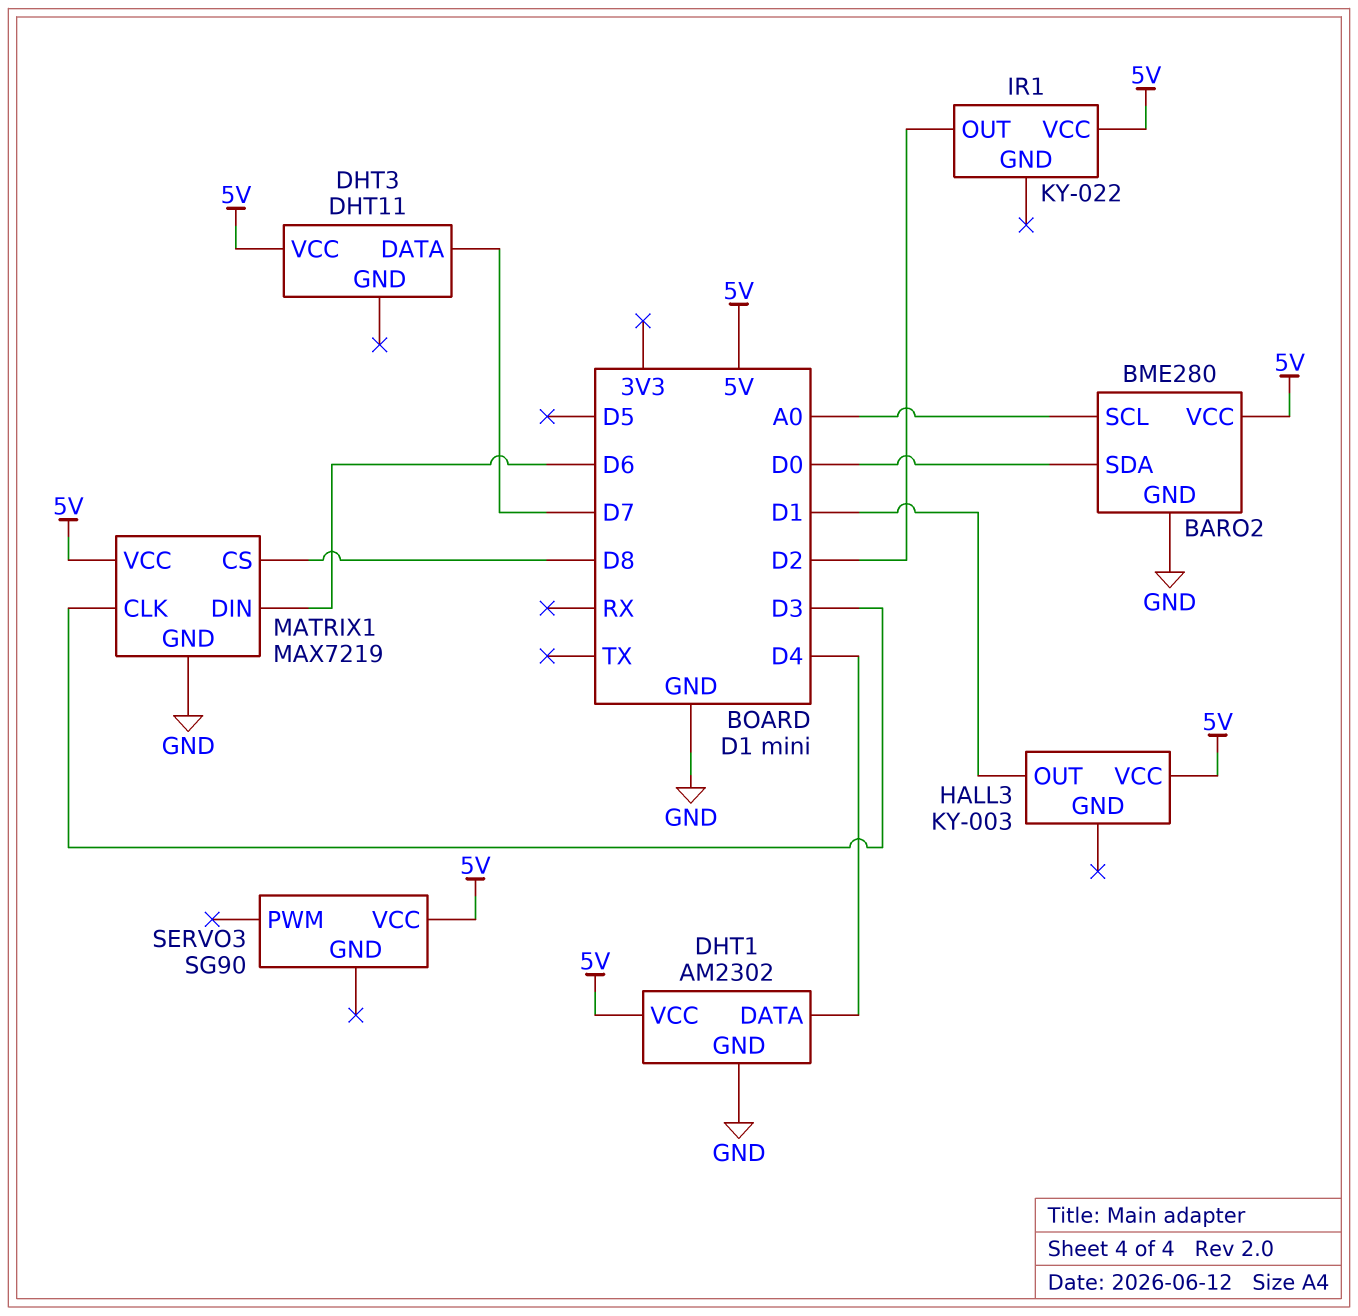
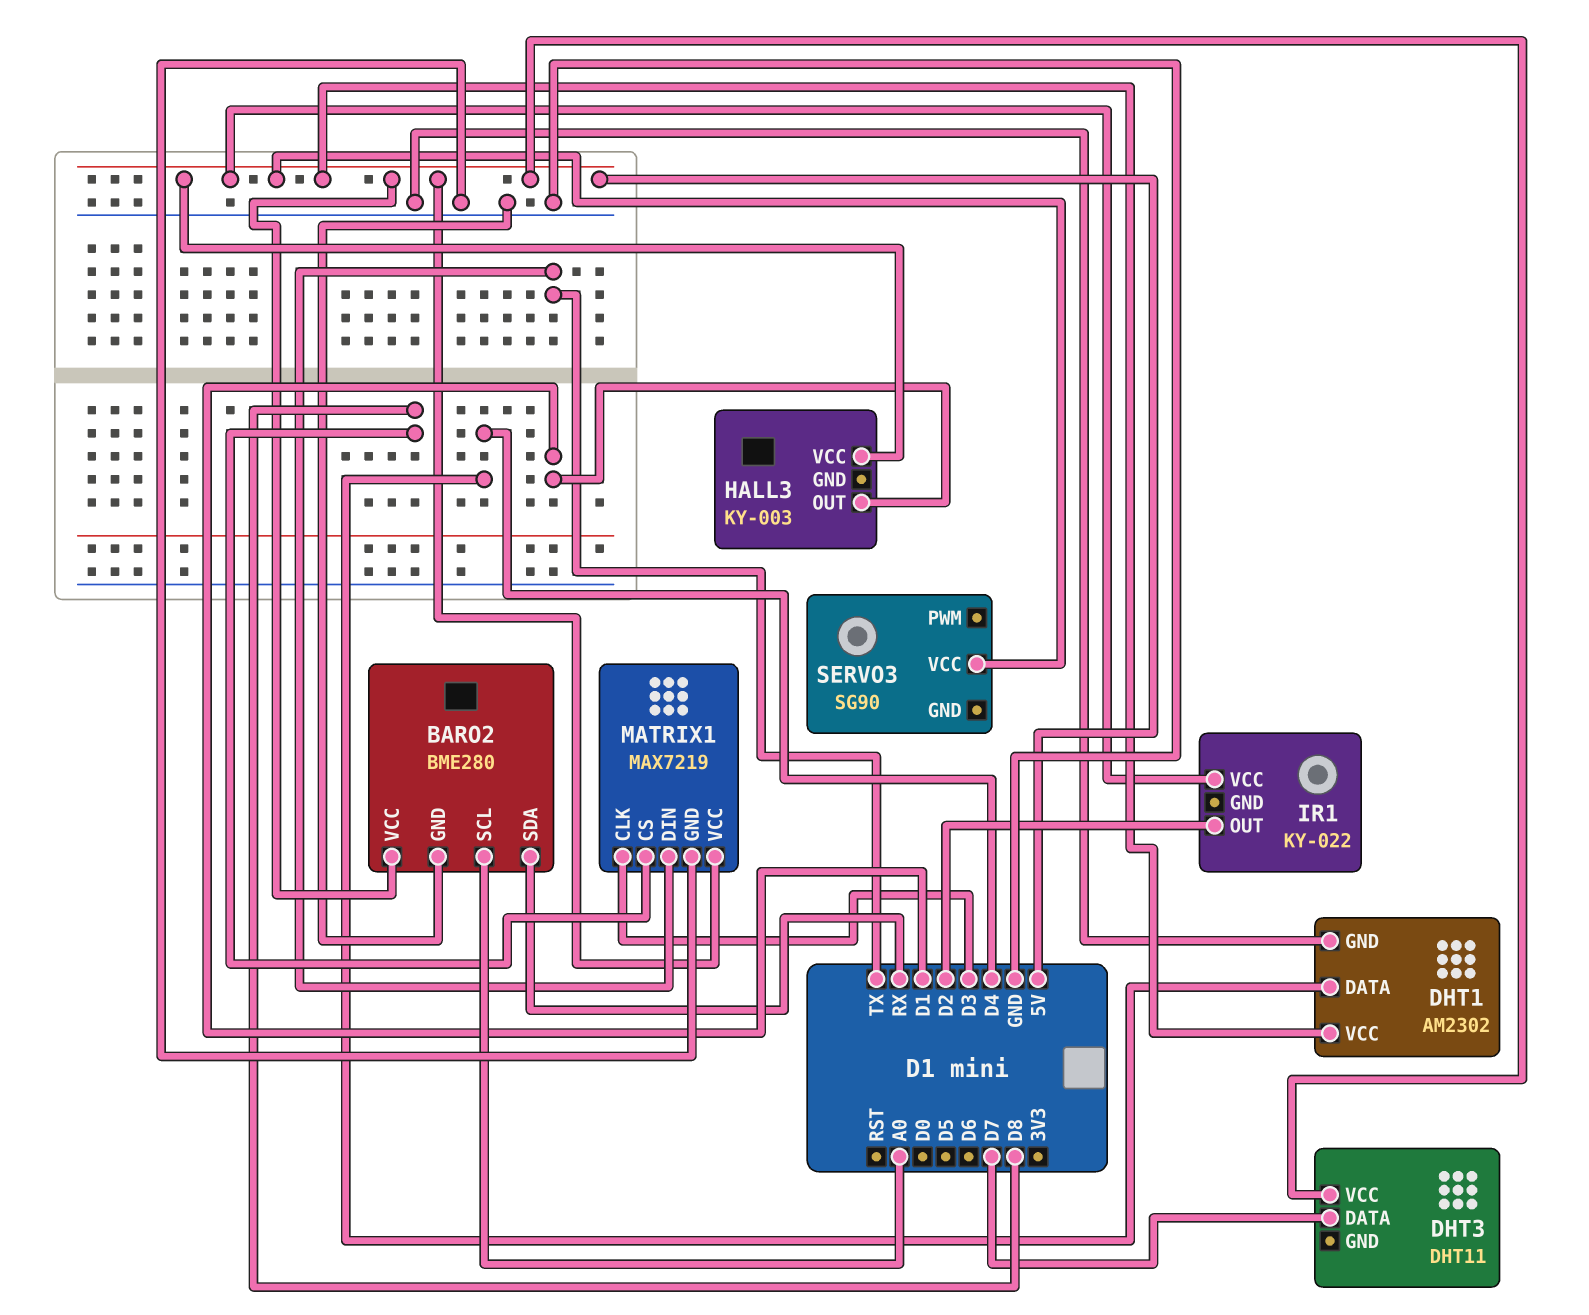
BARO2 pin SDA: D0 -> RX
MATRIX1 pin DIN: D6 -> TX

